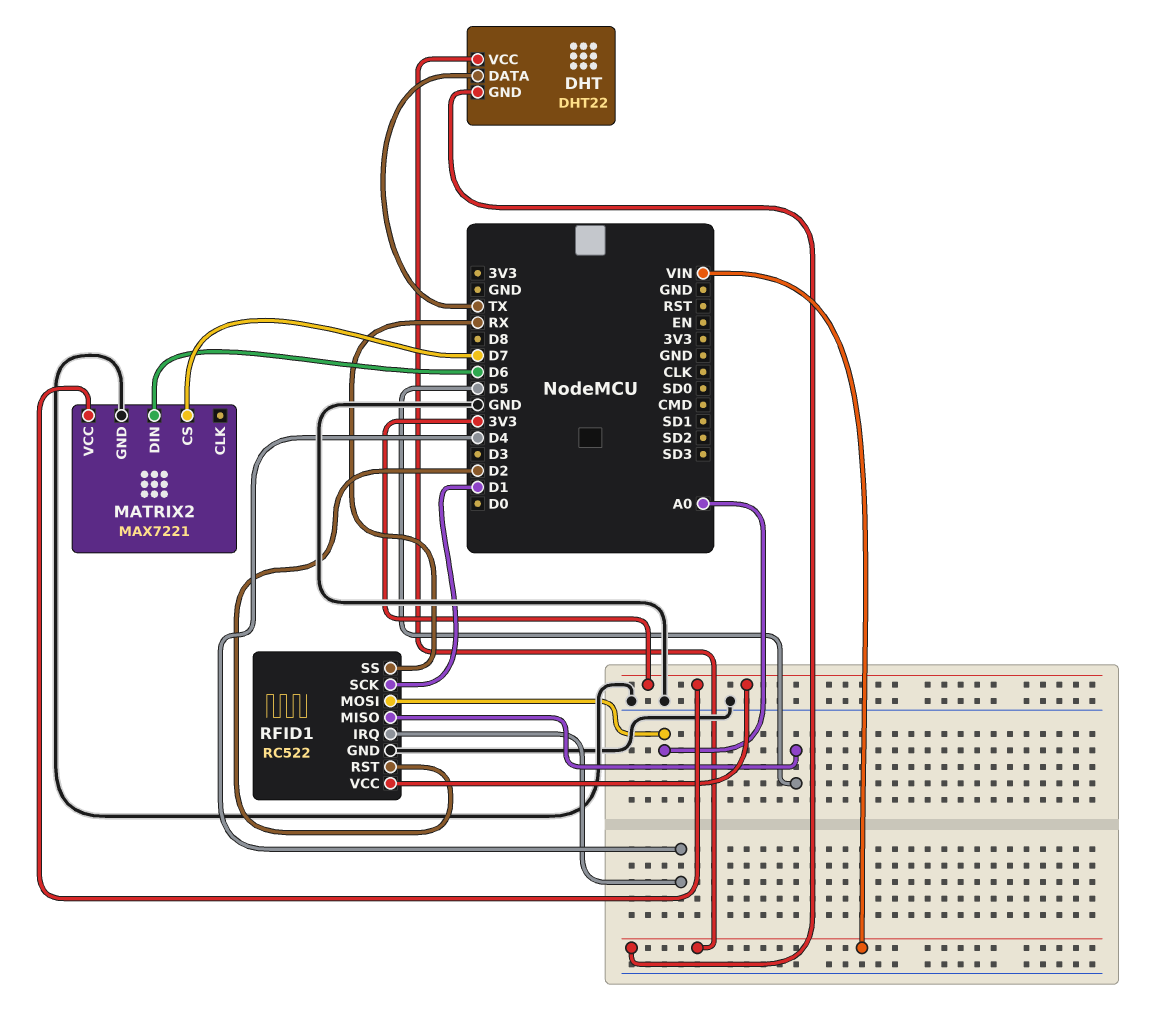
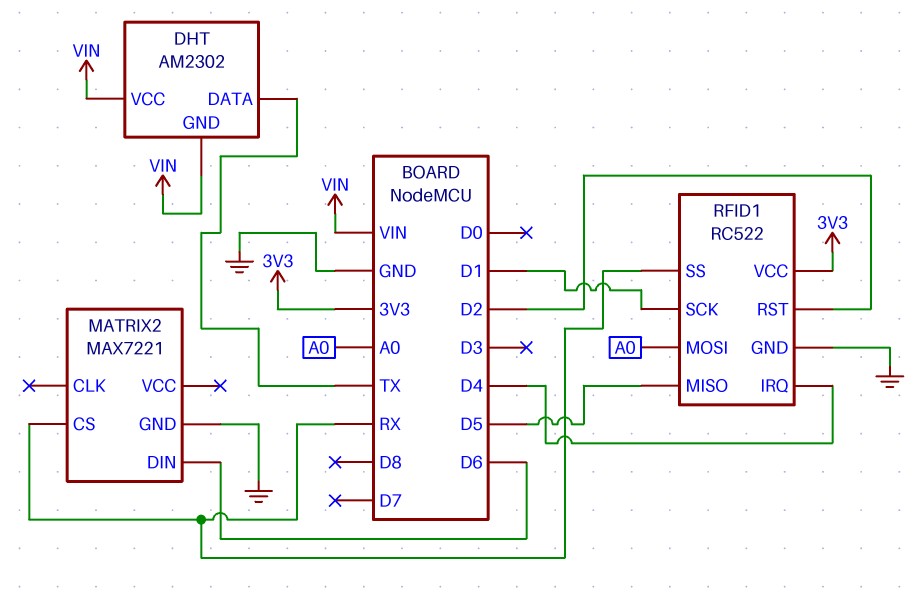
DHT: DHT22 -> AM2302
MATRIX2 pin CS: D7 -> RX
MATRIX2 pin VCC: 3V3 -> none

